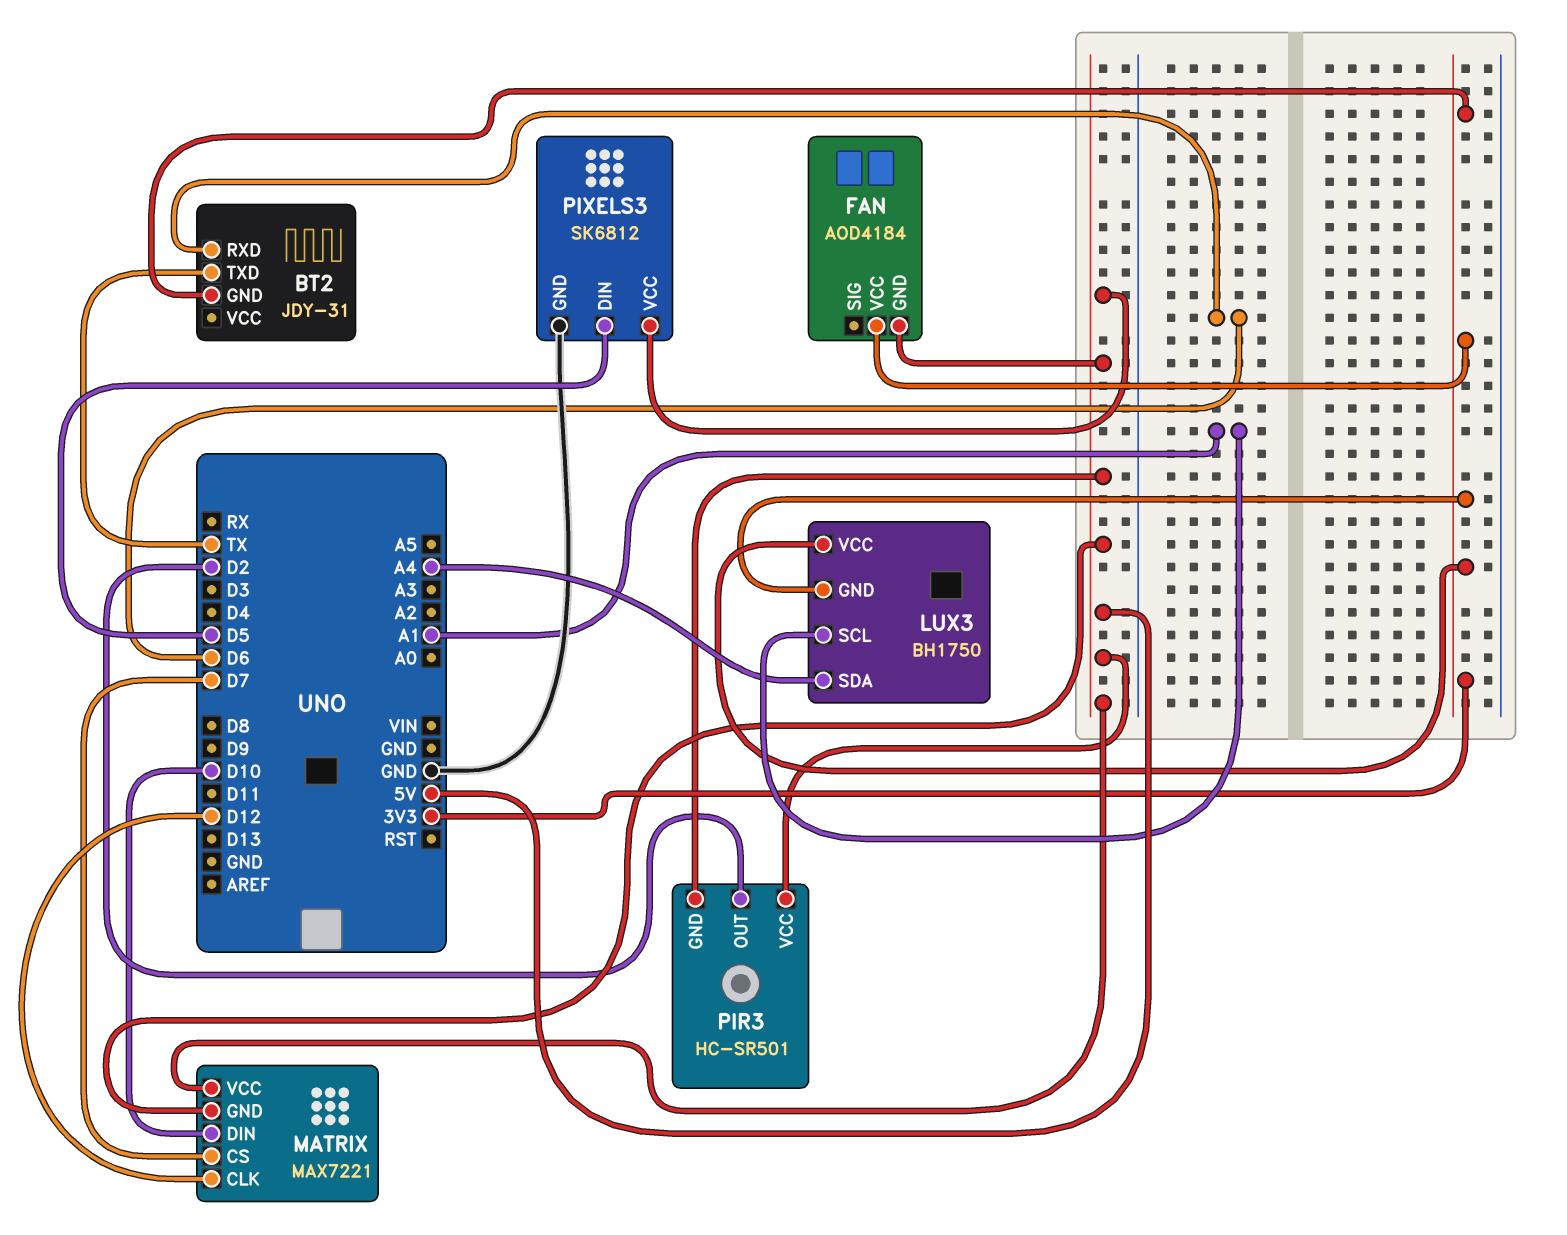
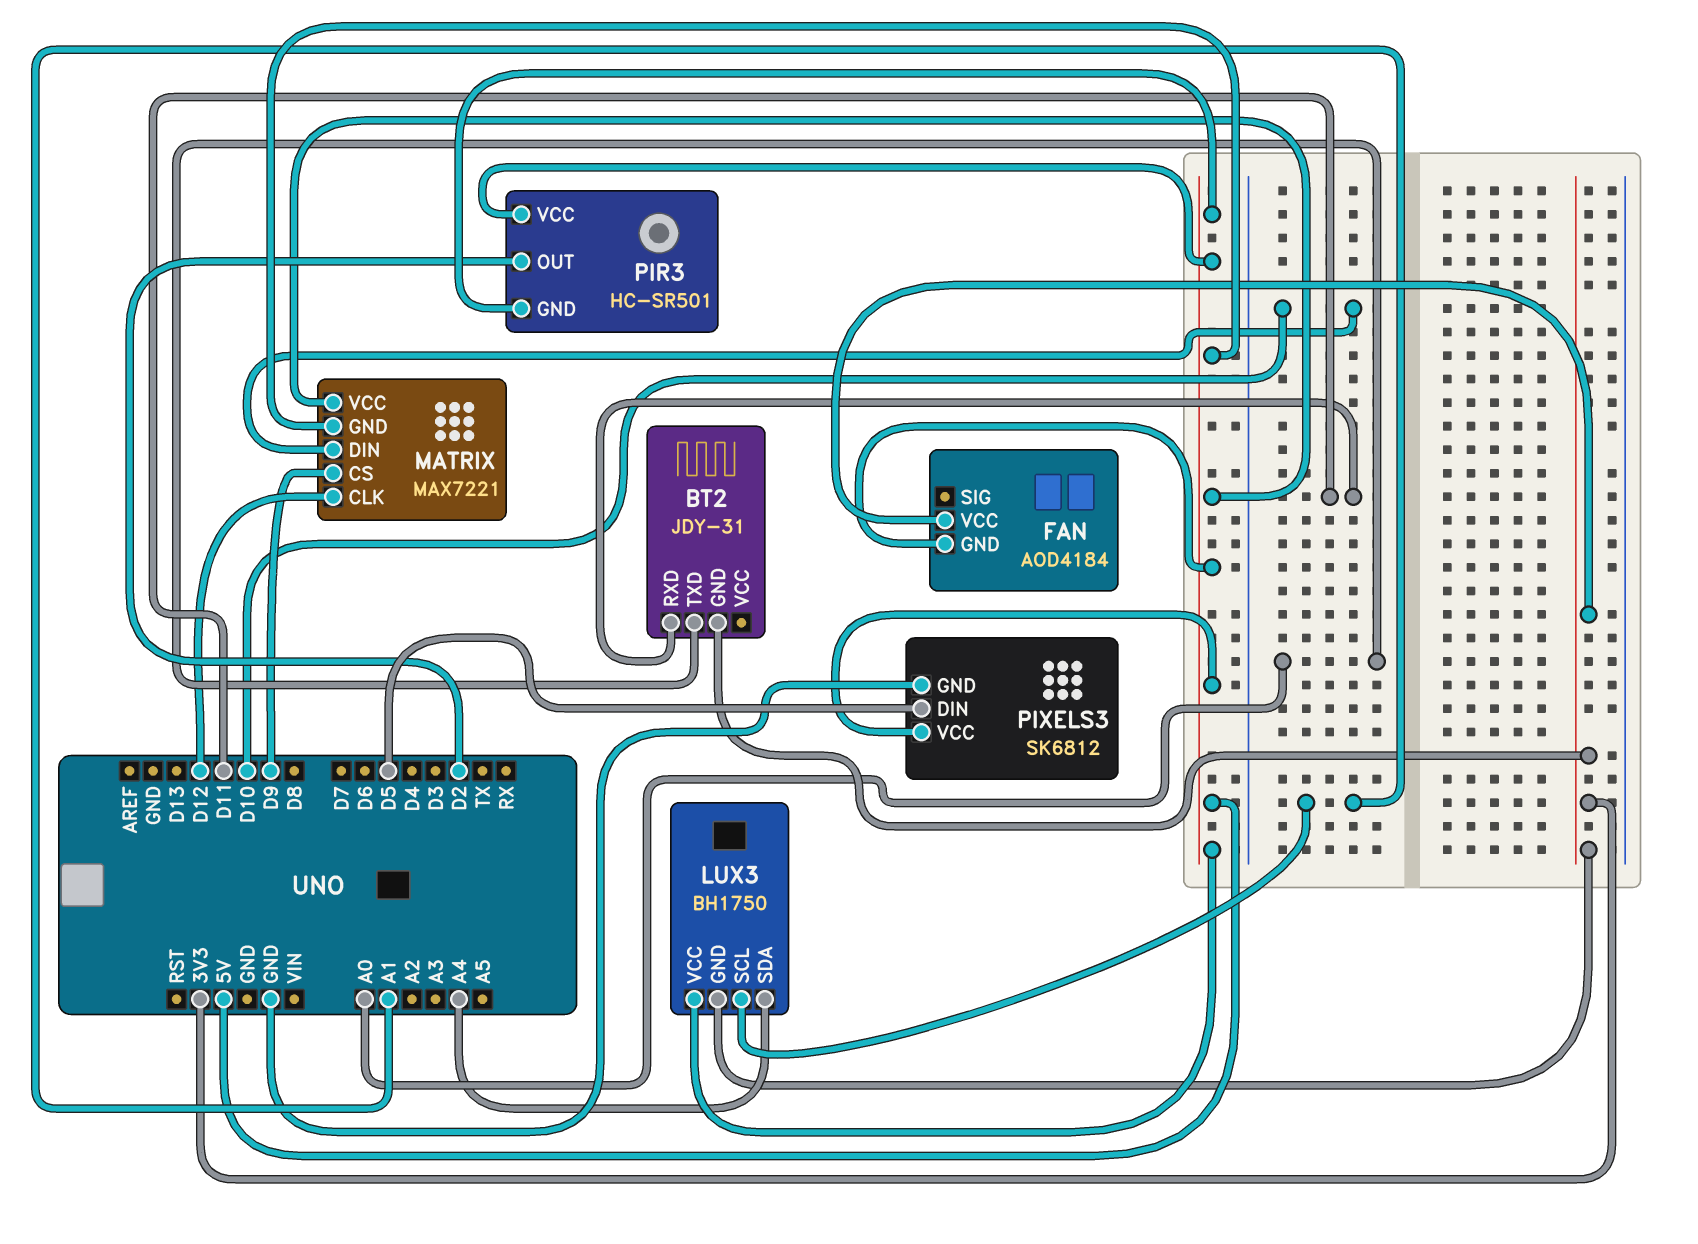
BT2 pin RXD: D6 -> D11
BT2 pin TXD: TX -> A0
LUX3 pin VCC: 3V3 -> 5V
MATRIX pin CS: D7 -> D9

